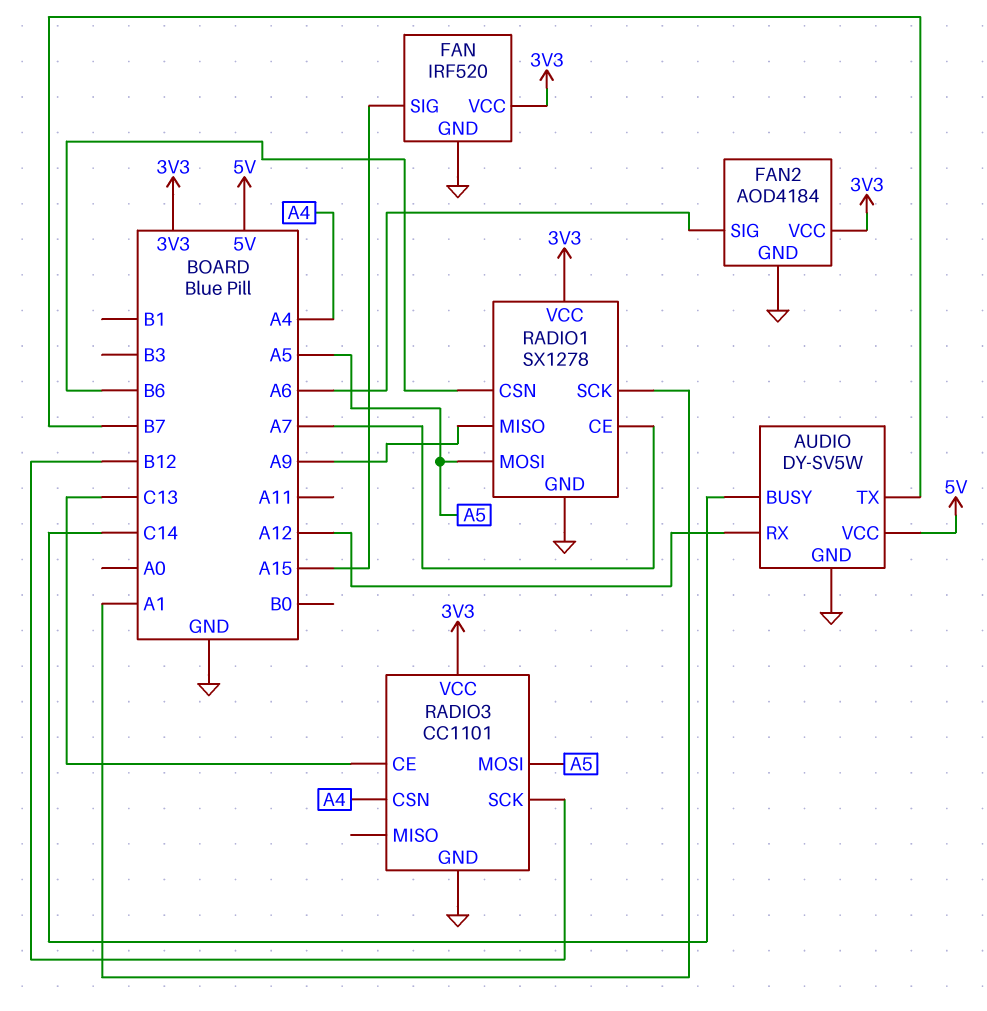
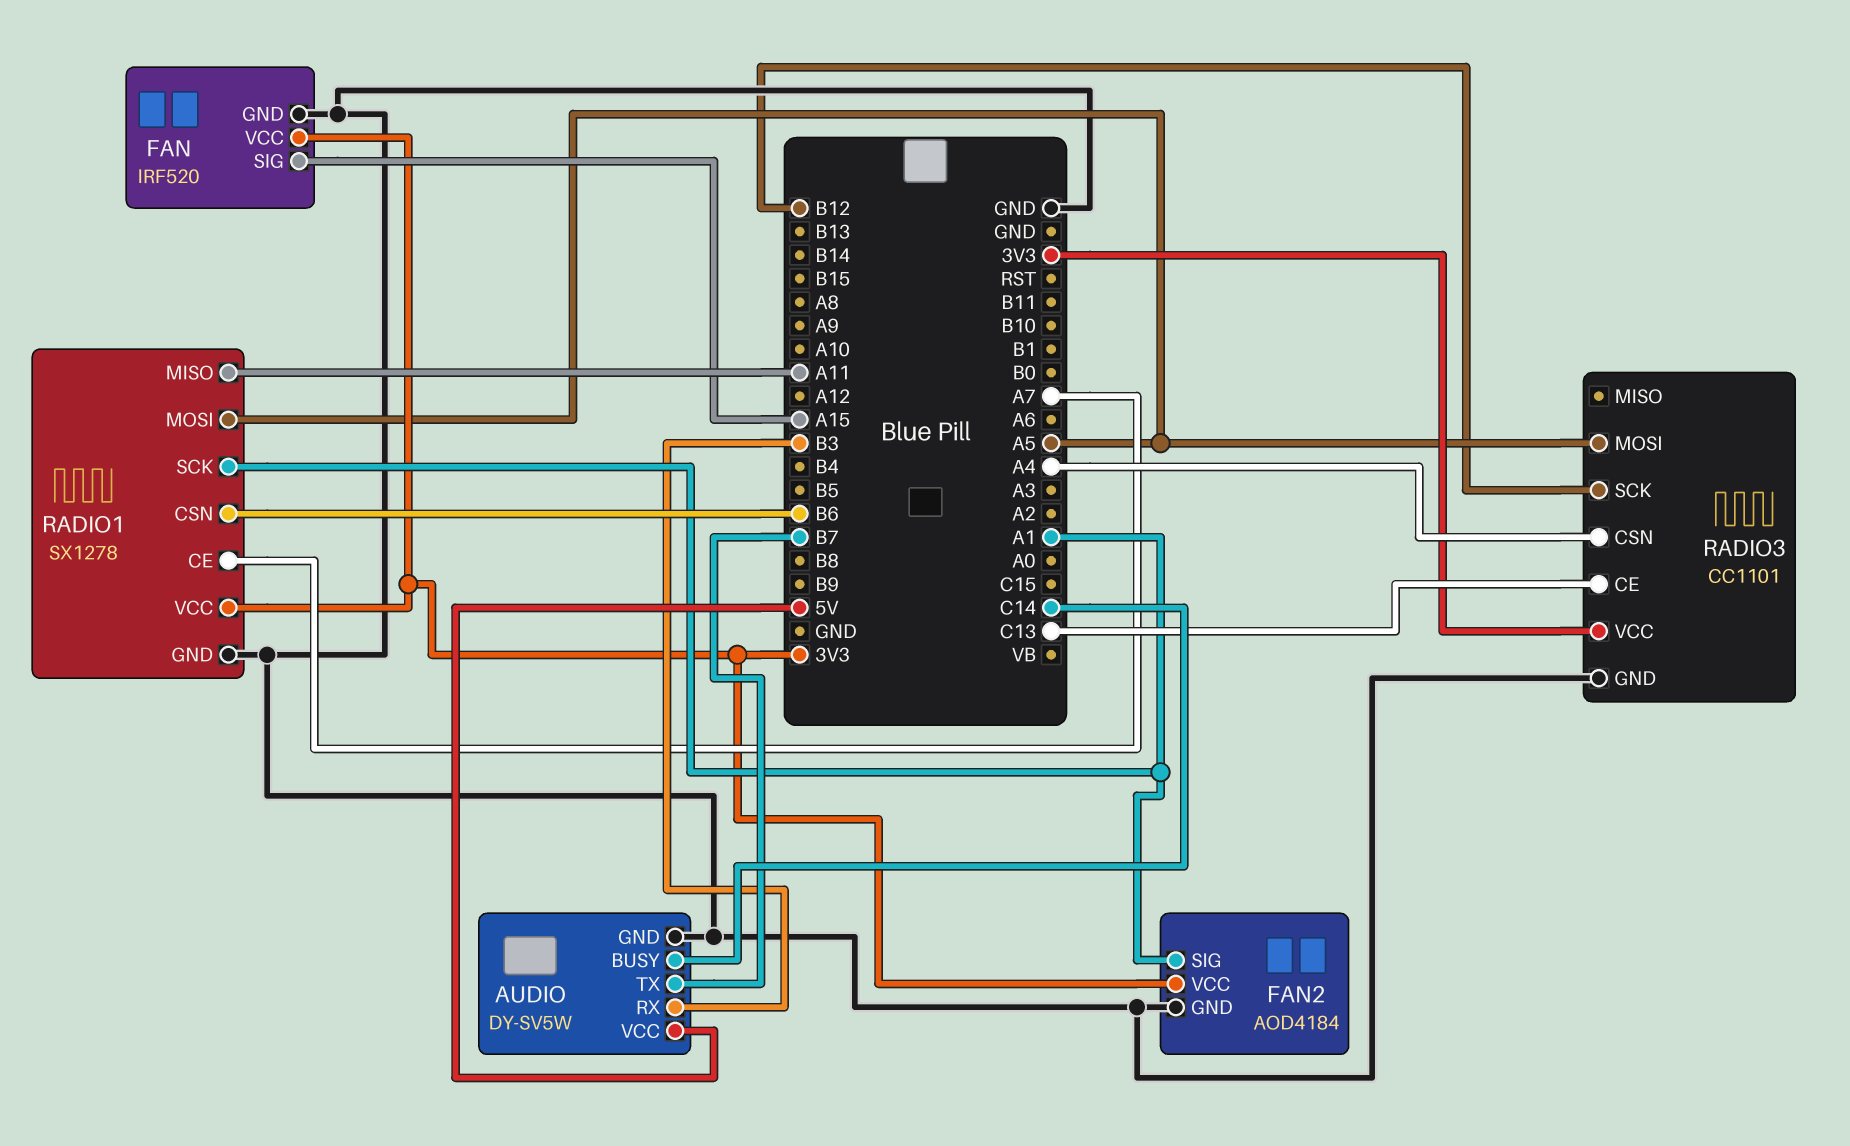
AUDIO pin RX: A12 -> B3
FAN2 pin SIG: A6 -> A1
RADIO1 pin MISO: A9 -> A11

